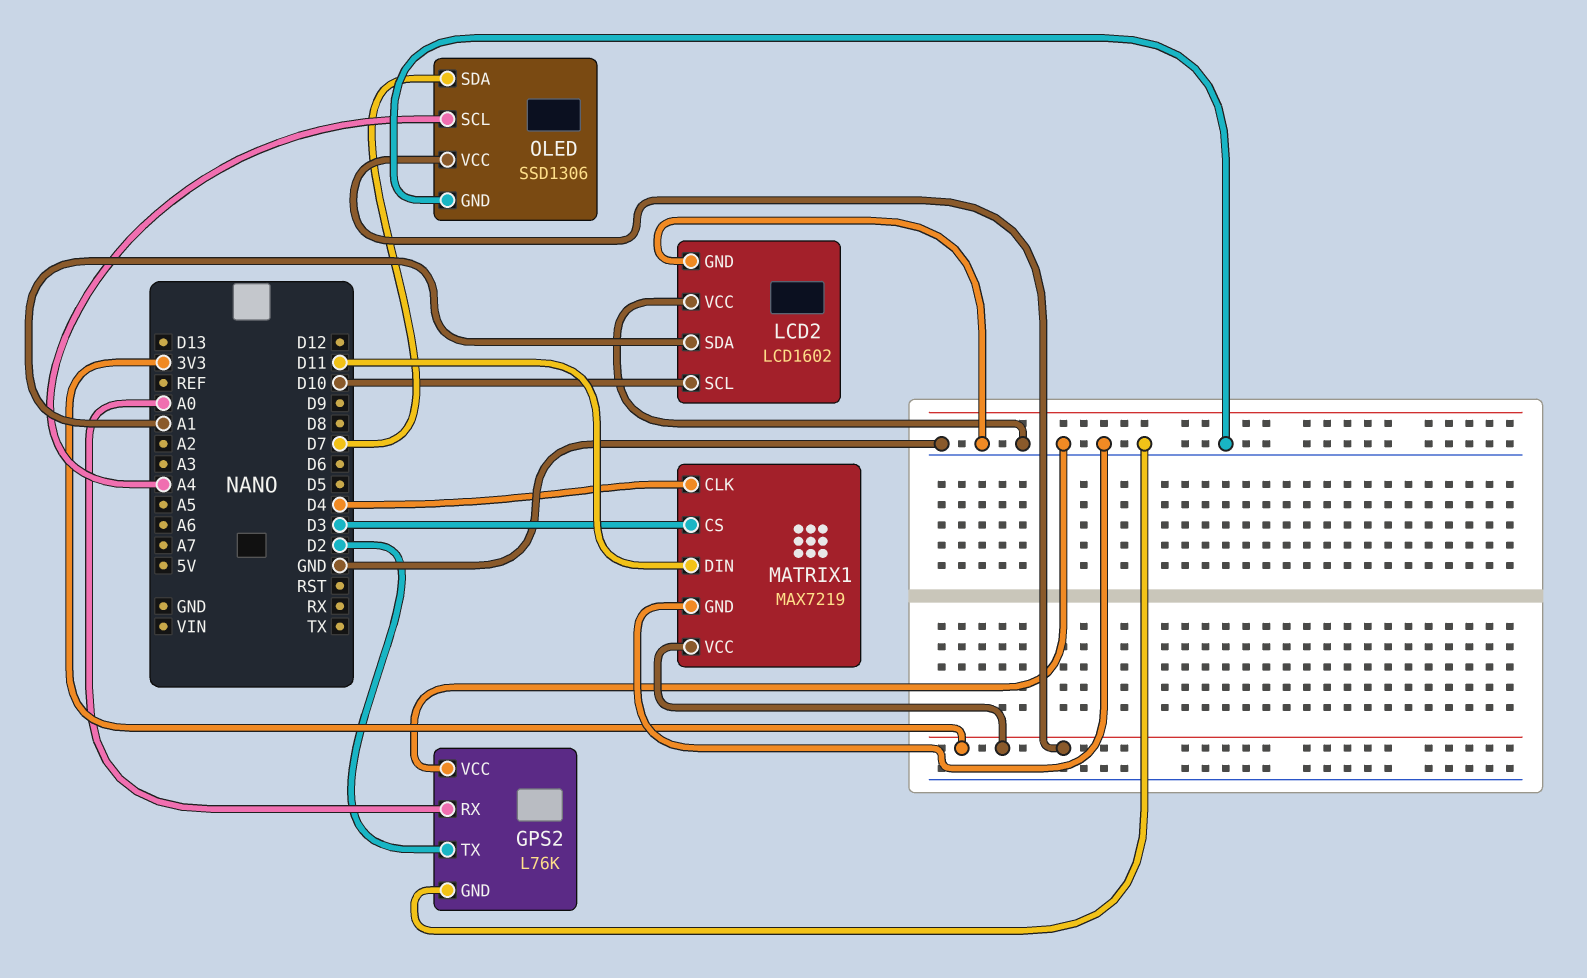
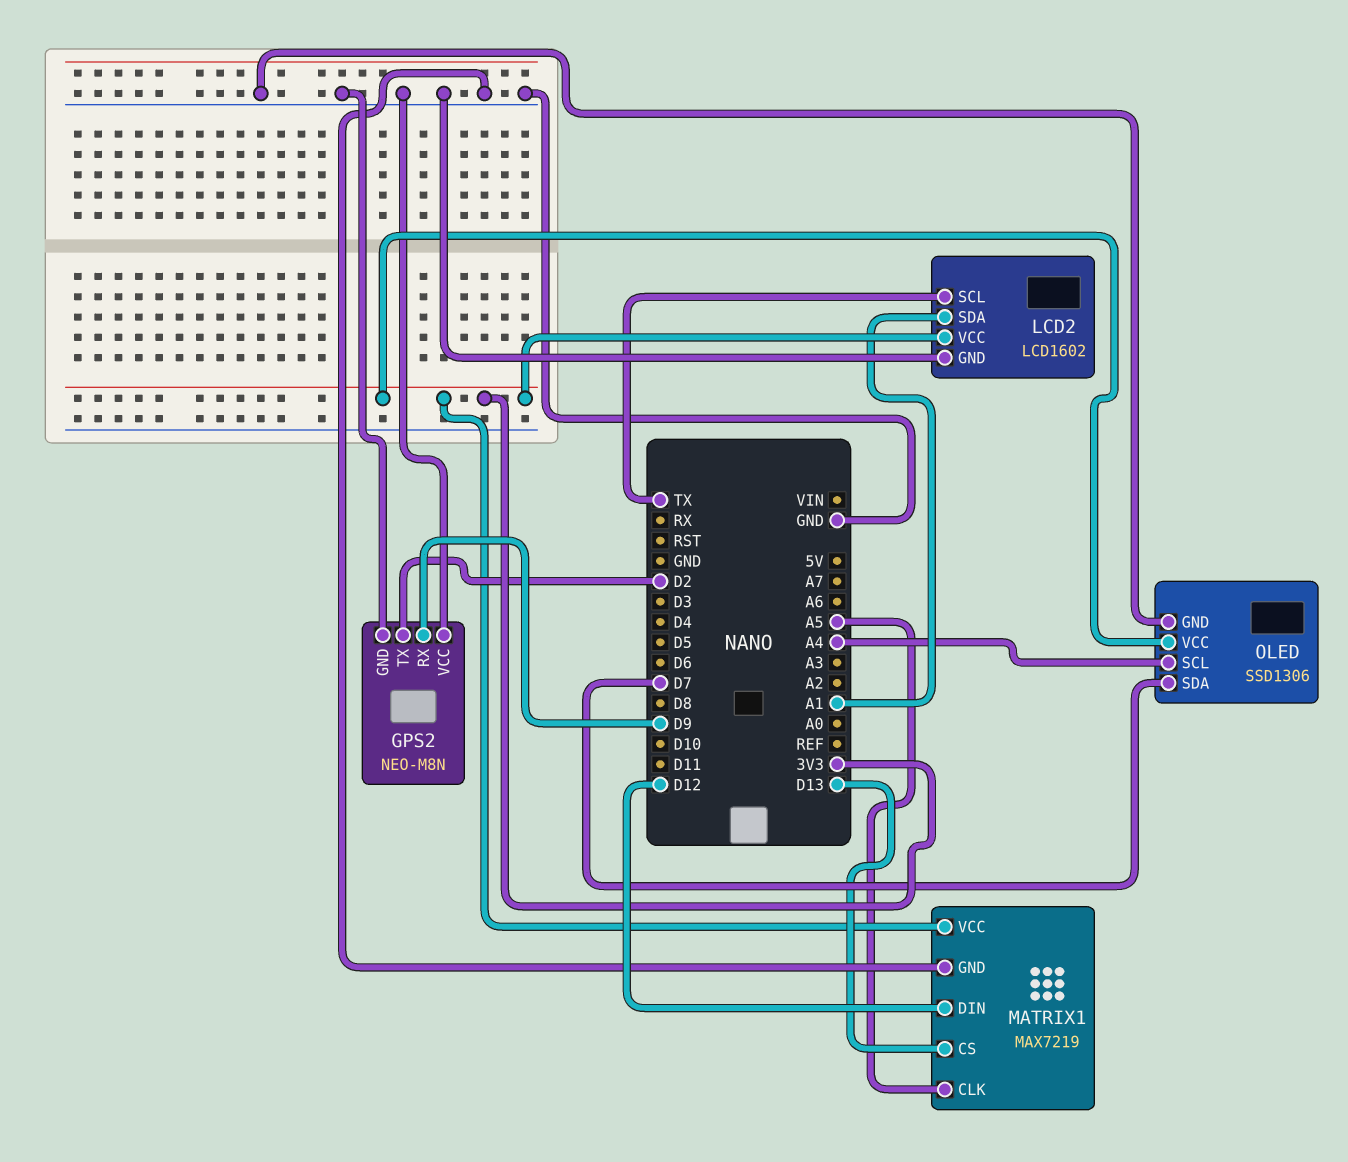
GPS2: L76K -> NEO-M8N
GPS2 pin RX: A0 -> D9
LCD2 pin SCL: D10 -> TX
LCD2 pin VCC: GND -> 3V3
MATRIX1 pin CLK: D4 -> A5
MATRIX1 pin CS: D3 -> D13
MATRIX1 pin DIN: D11 -> D12

